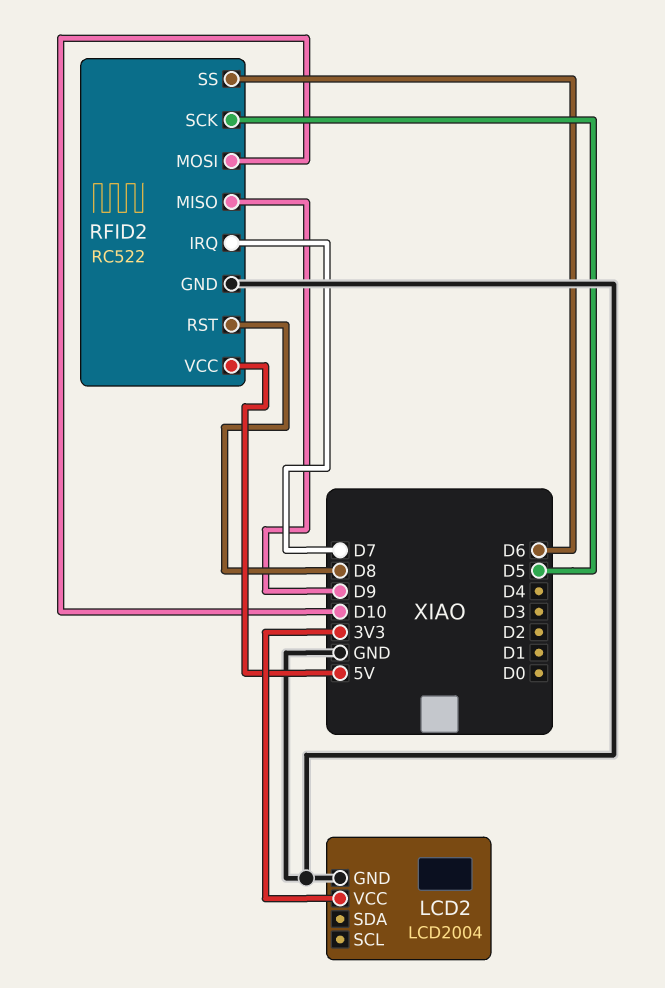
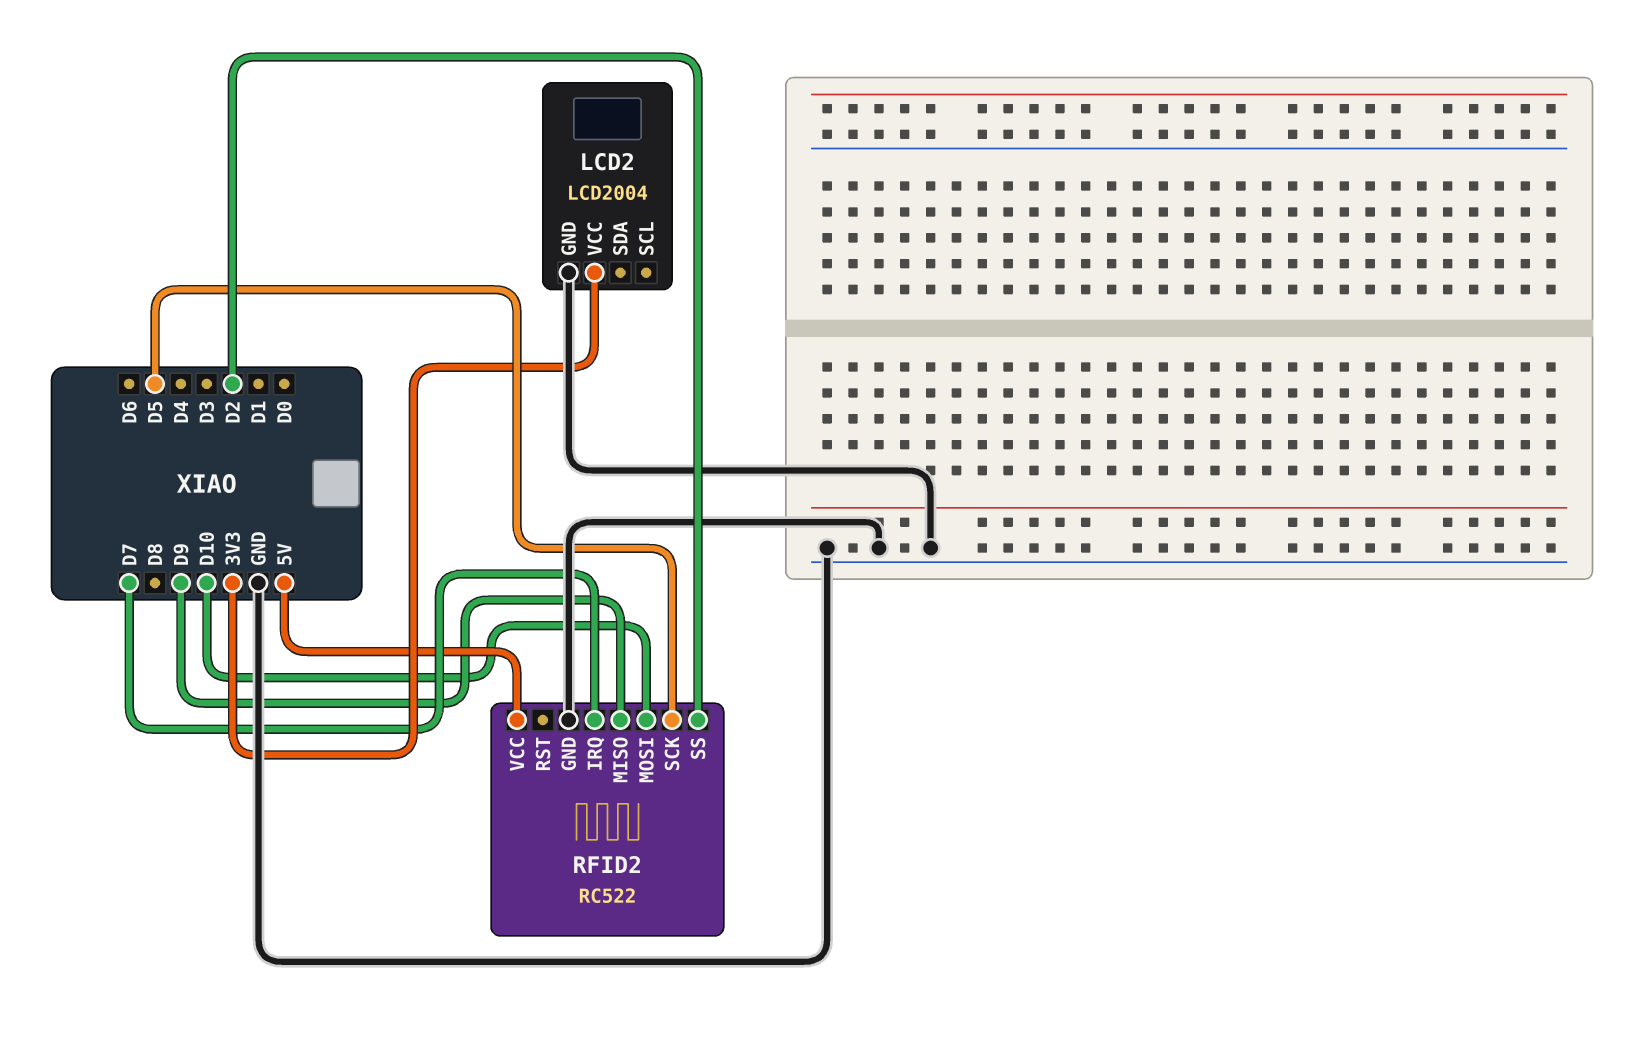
RFID2 pin RST: D8 -> none
RFID2 pin SS: D6 -> D2

